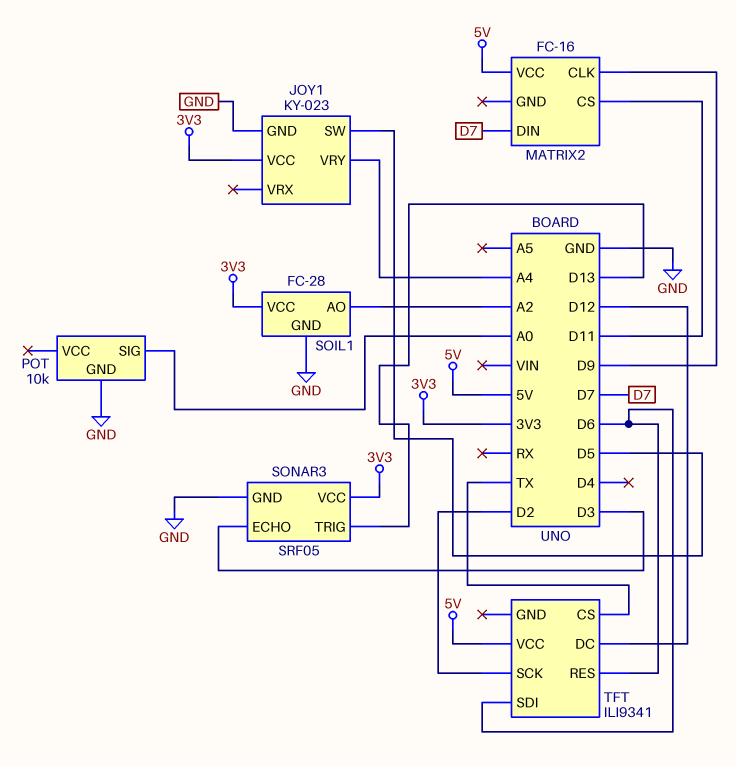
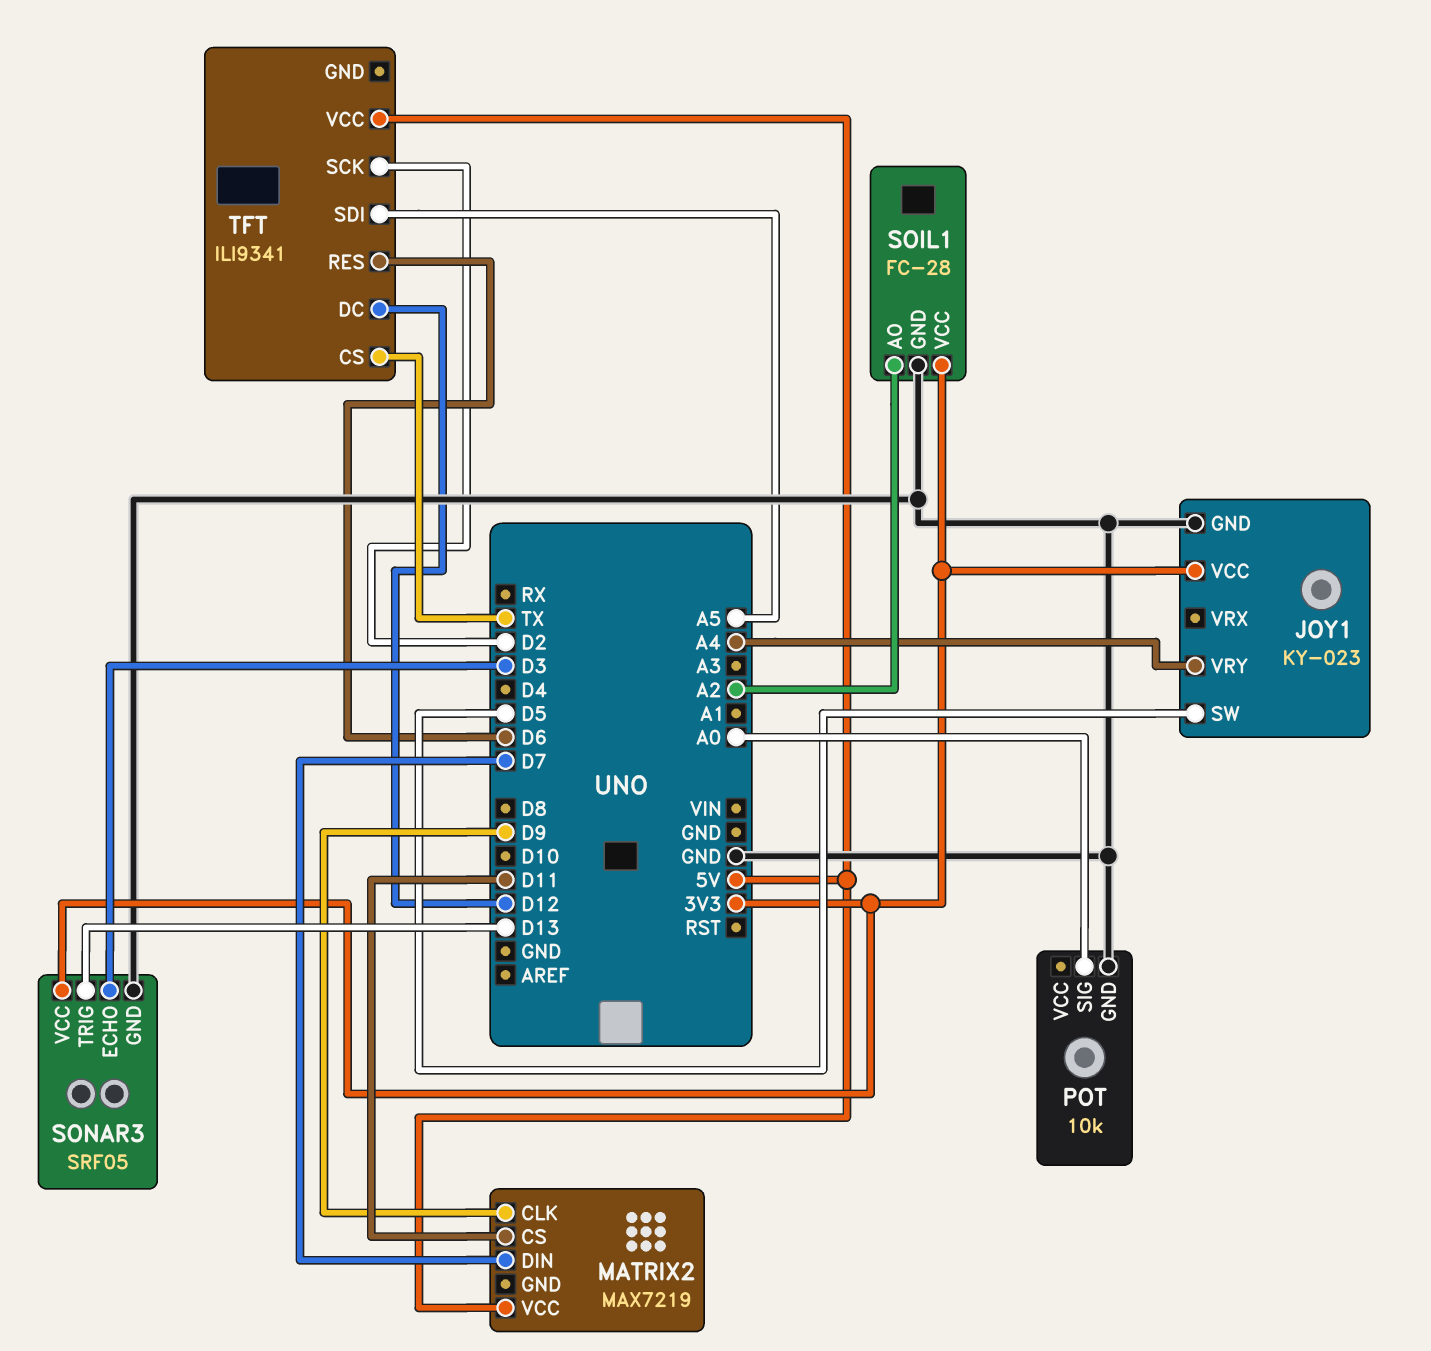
MATRIX2: FC-16 -> MAX7219
TFT pin SDI: D6 -> A5

